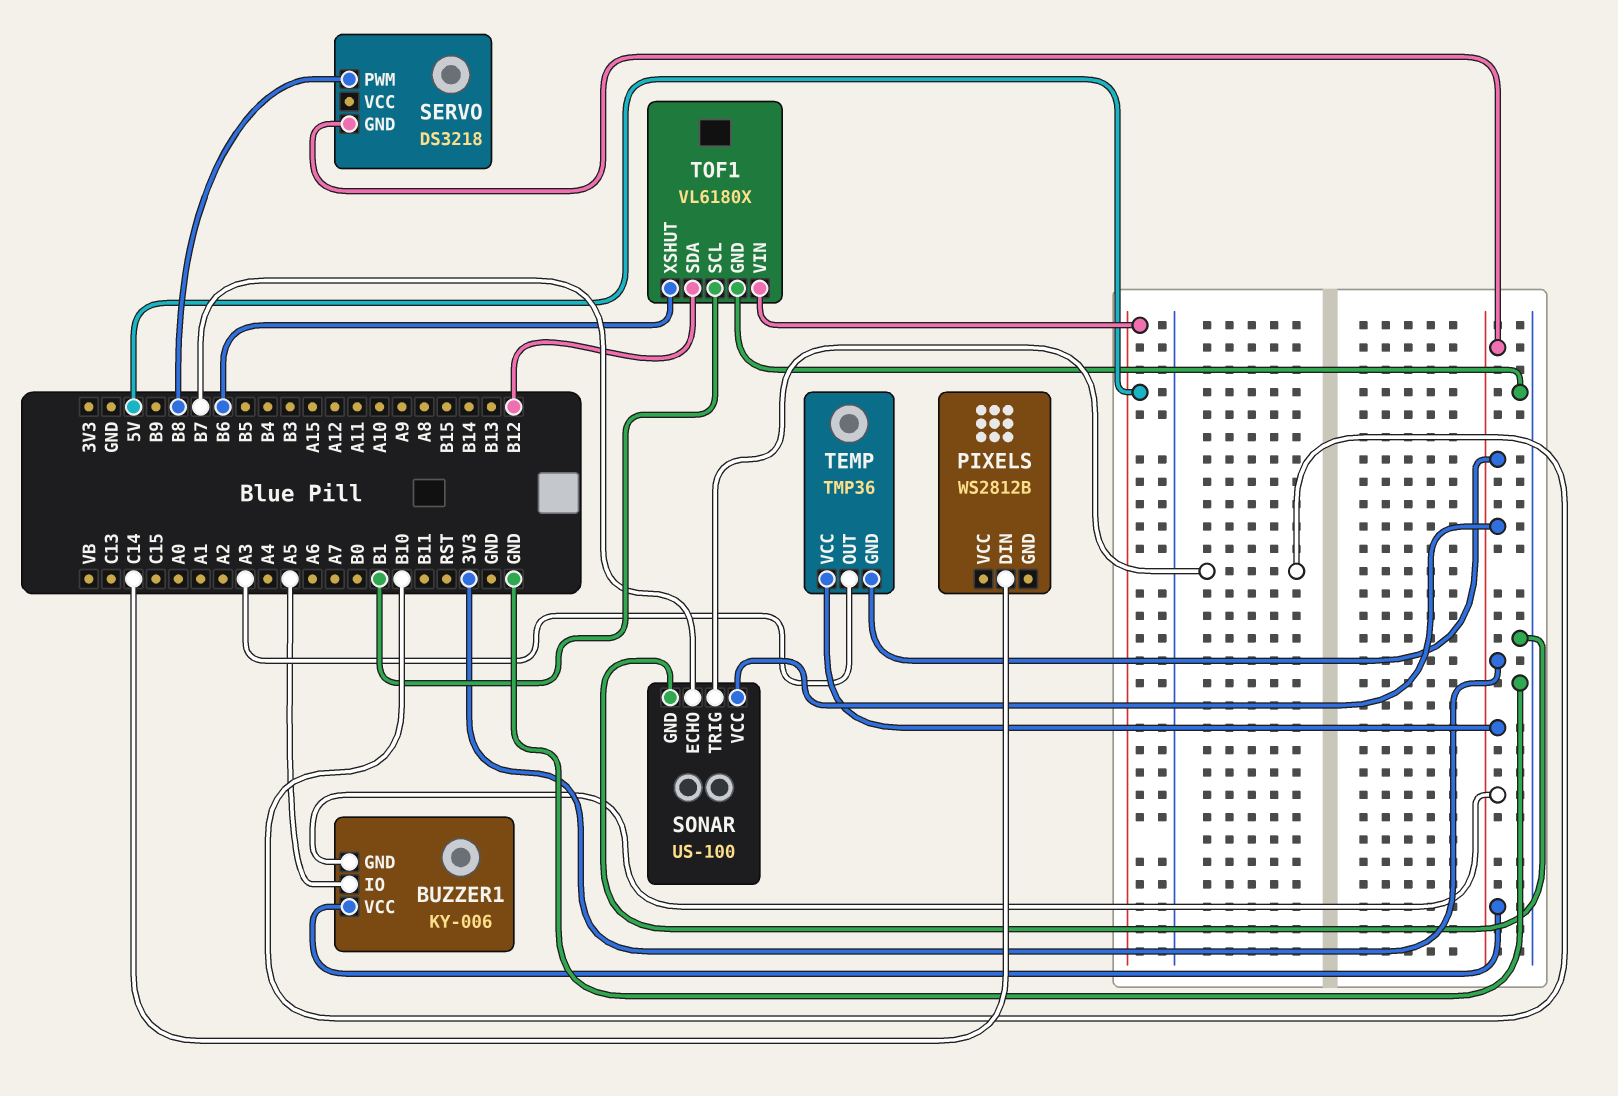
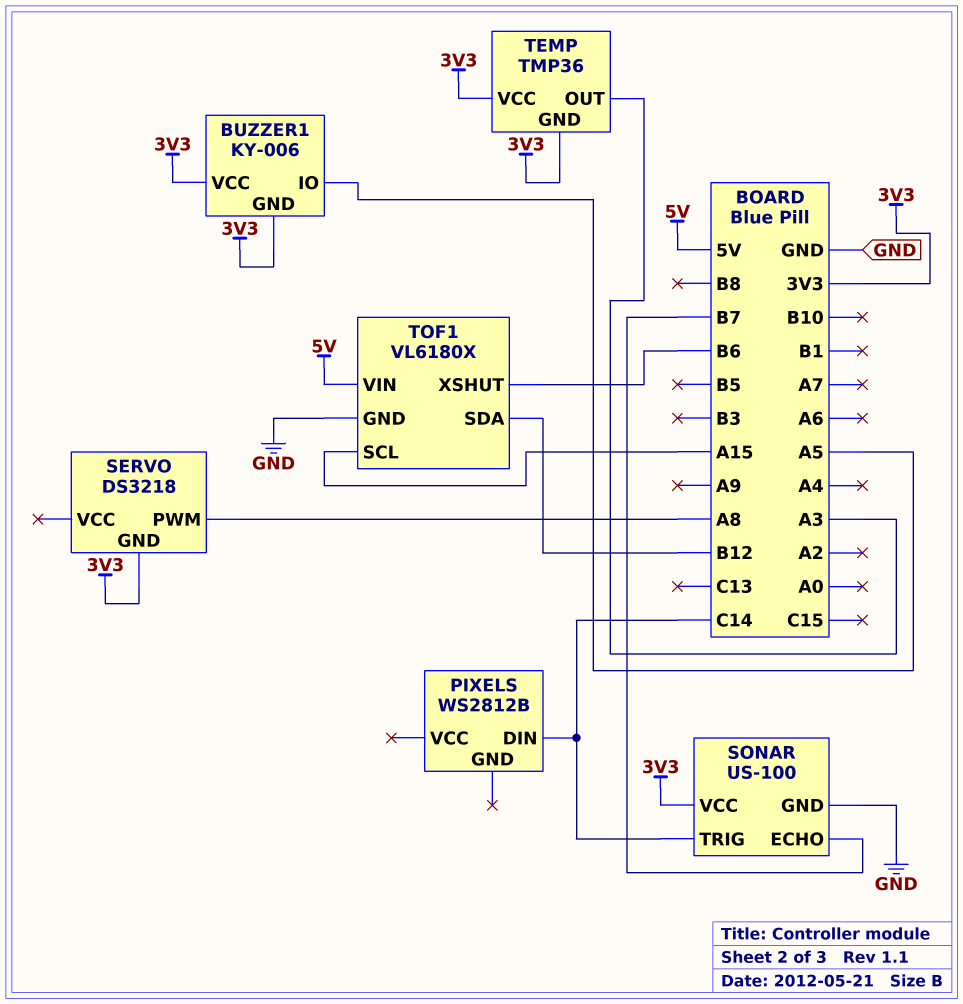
SERVO pin PWM: B8 -> A8
SONAR pin TRIG: B10 -> C14
TOF1 pin SCL: B1 -> A15

